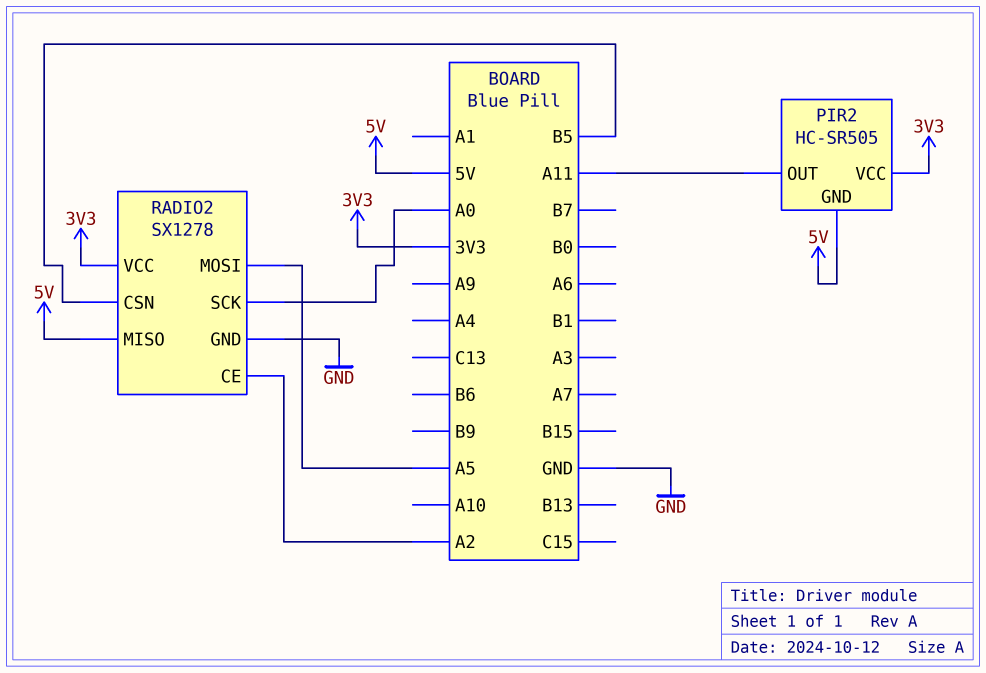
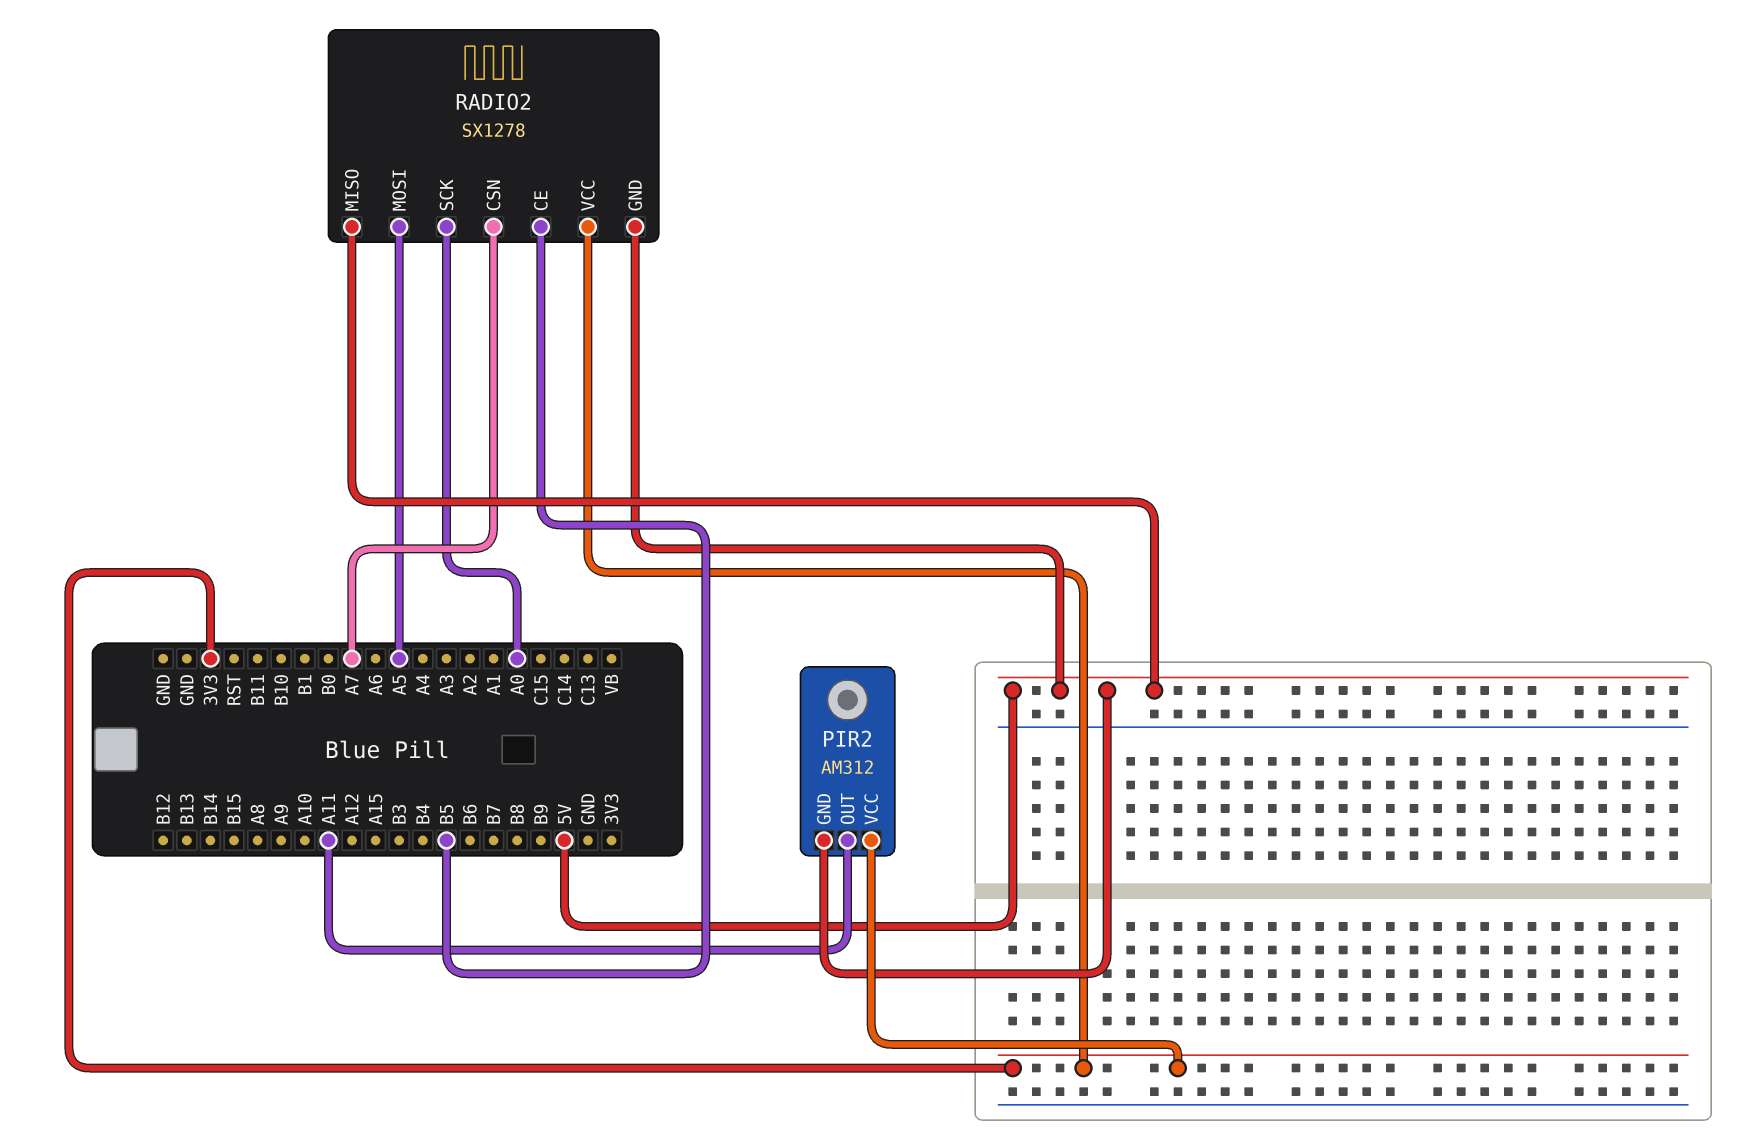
PIR2: HC-SR505 -> AM312
RADIO2 pin CE: A2 -> B5
RADIO2 pin CSN: B5 -> A7
RADIO2 pin GND: GND -> 5V

